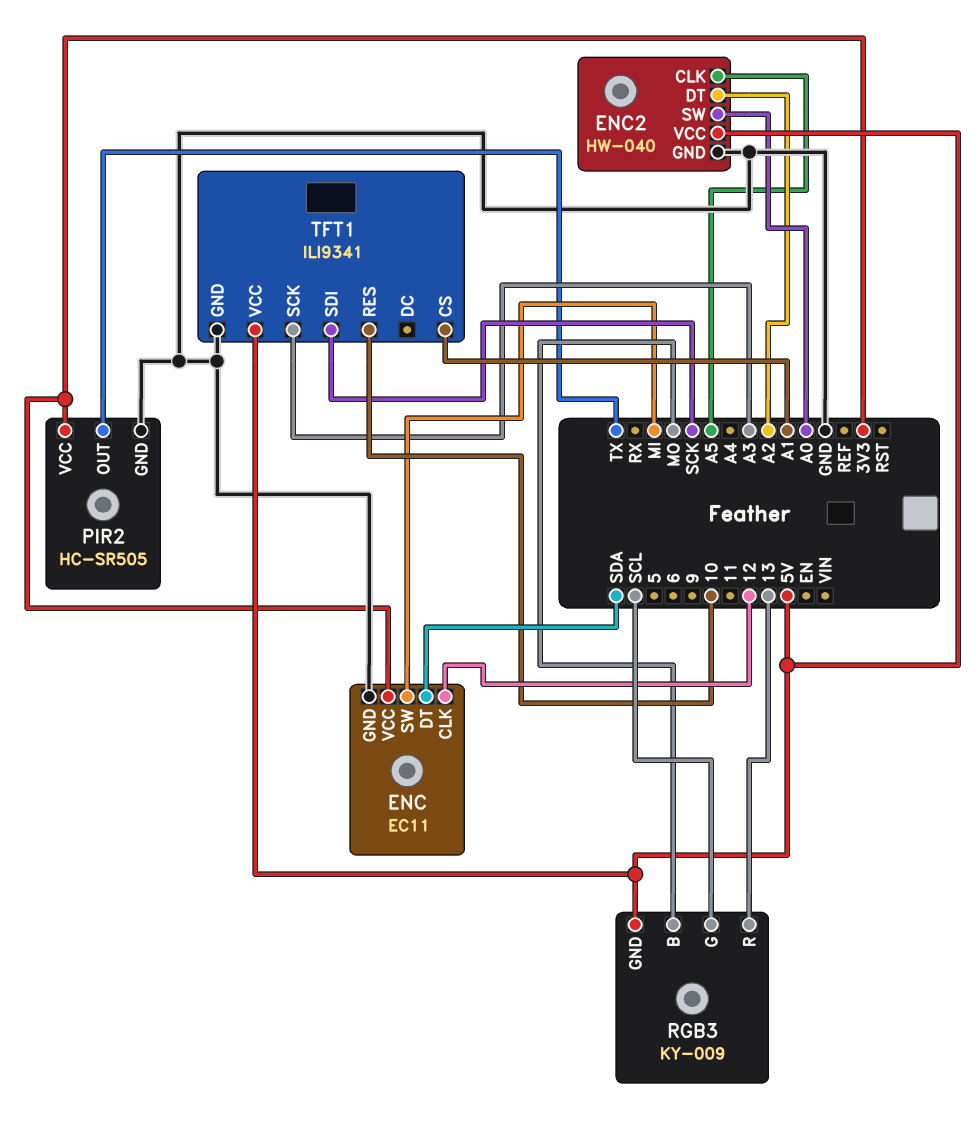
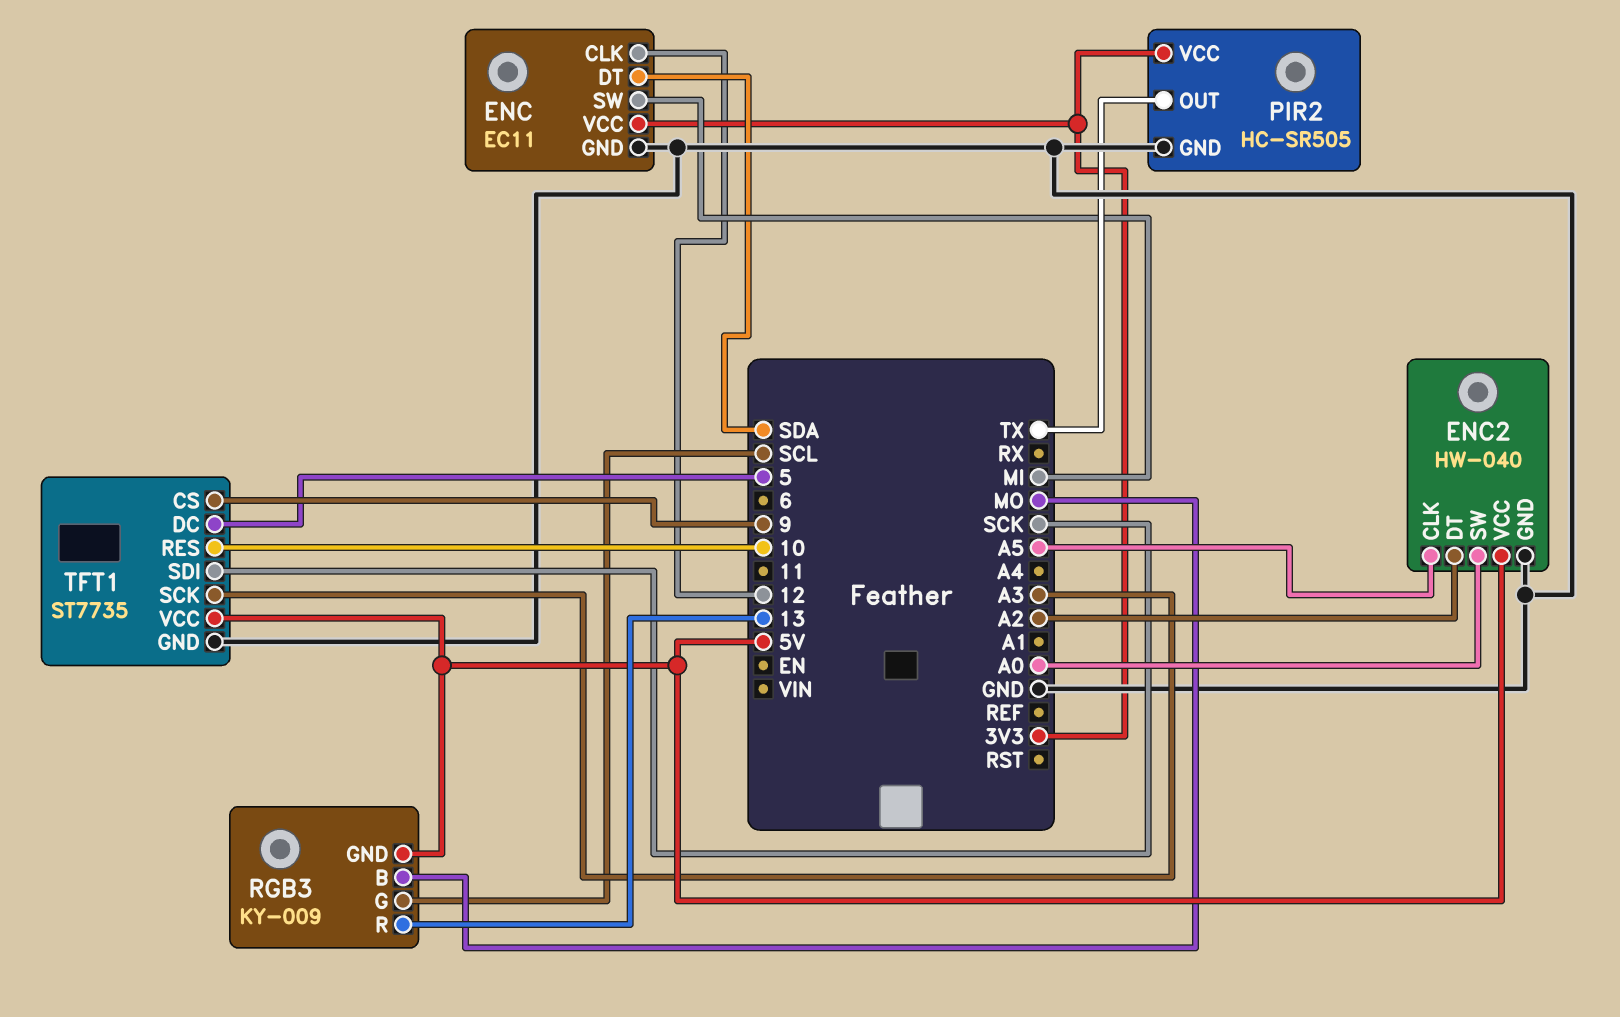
TFT1: ILI9341 -> ST7735
TFT1 pin CS: A1 -> 9
TFT1 pin DC: none -> 5

